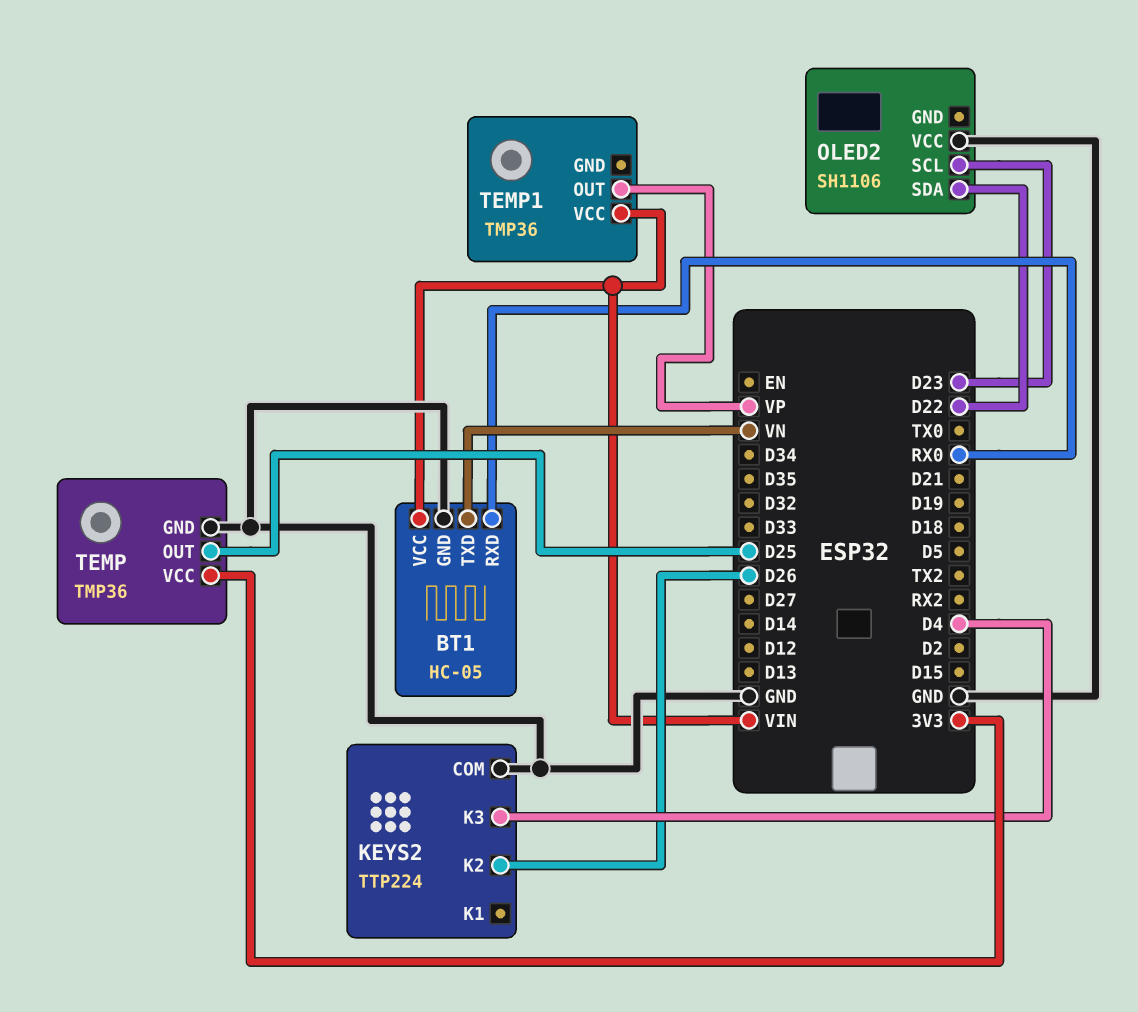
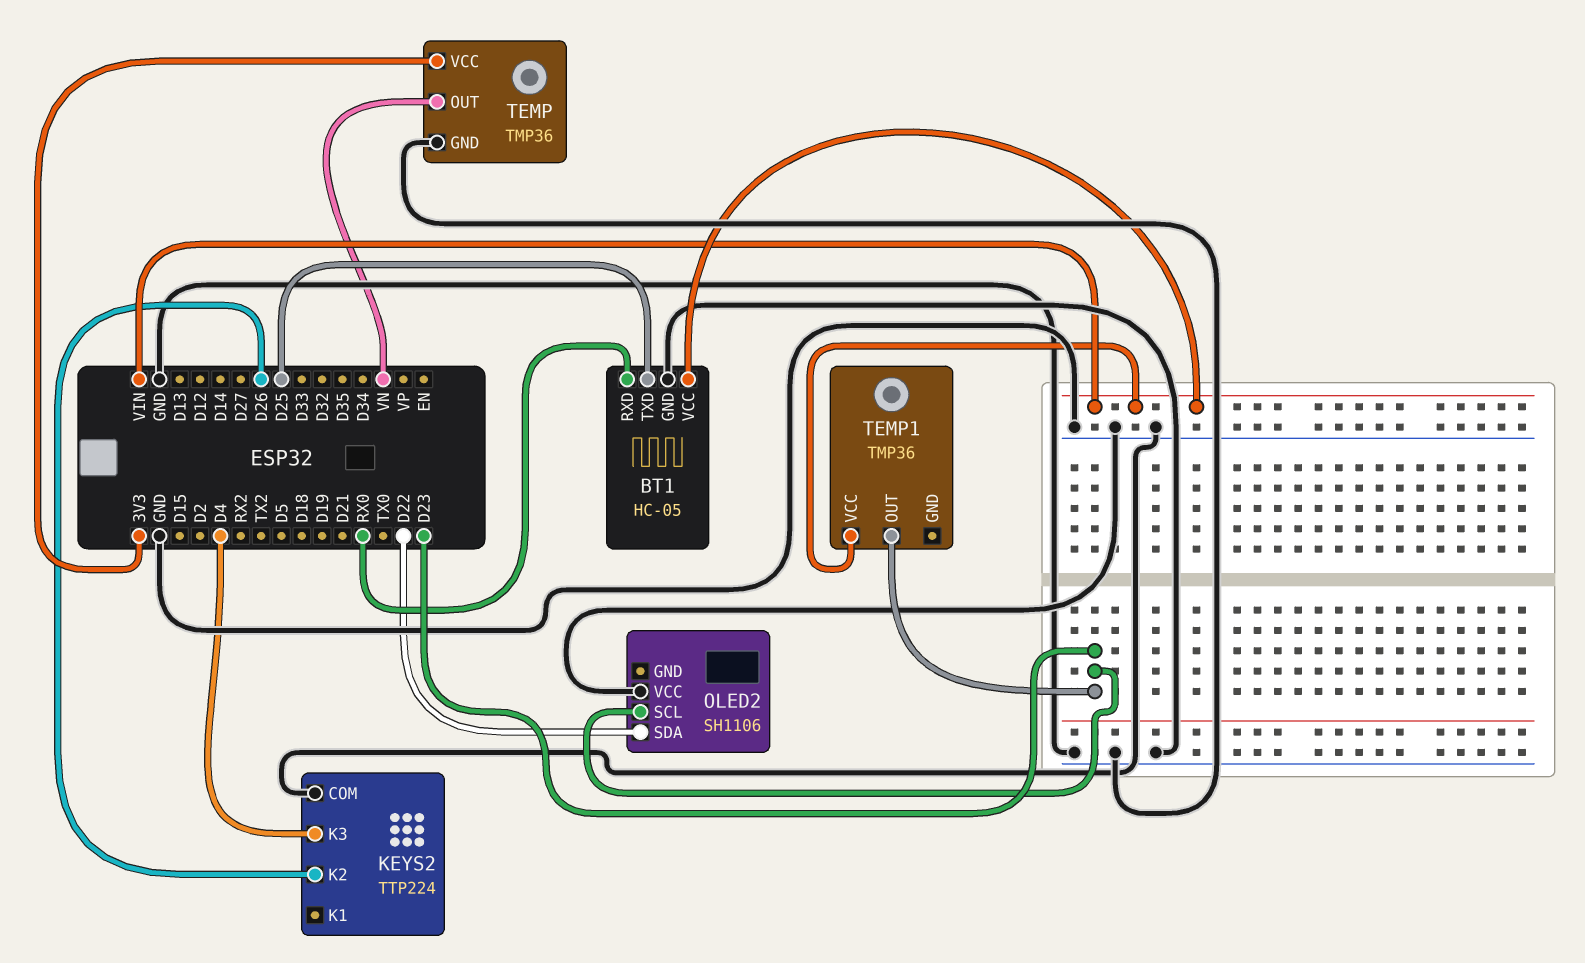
BT1 pin TXD: VN -> D25
TEMP pin OUT: D25 -> VN
TEMP1 pin OUT: VP -> D23

